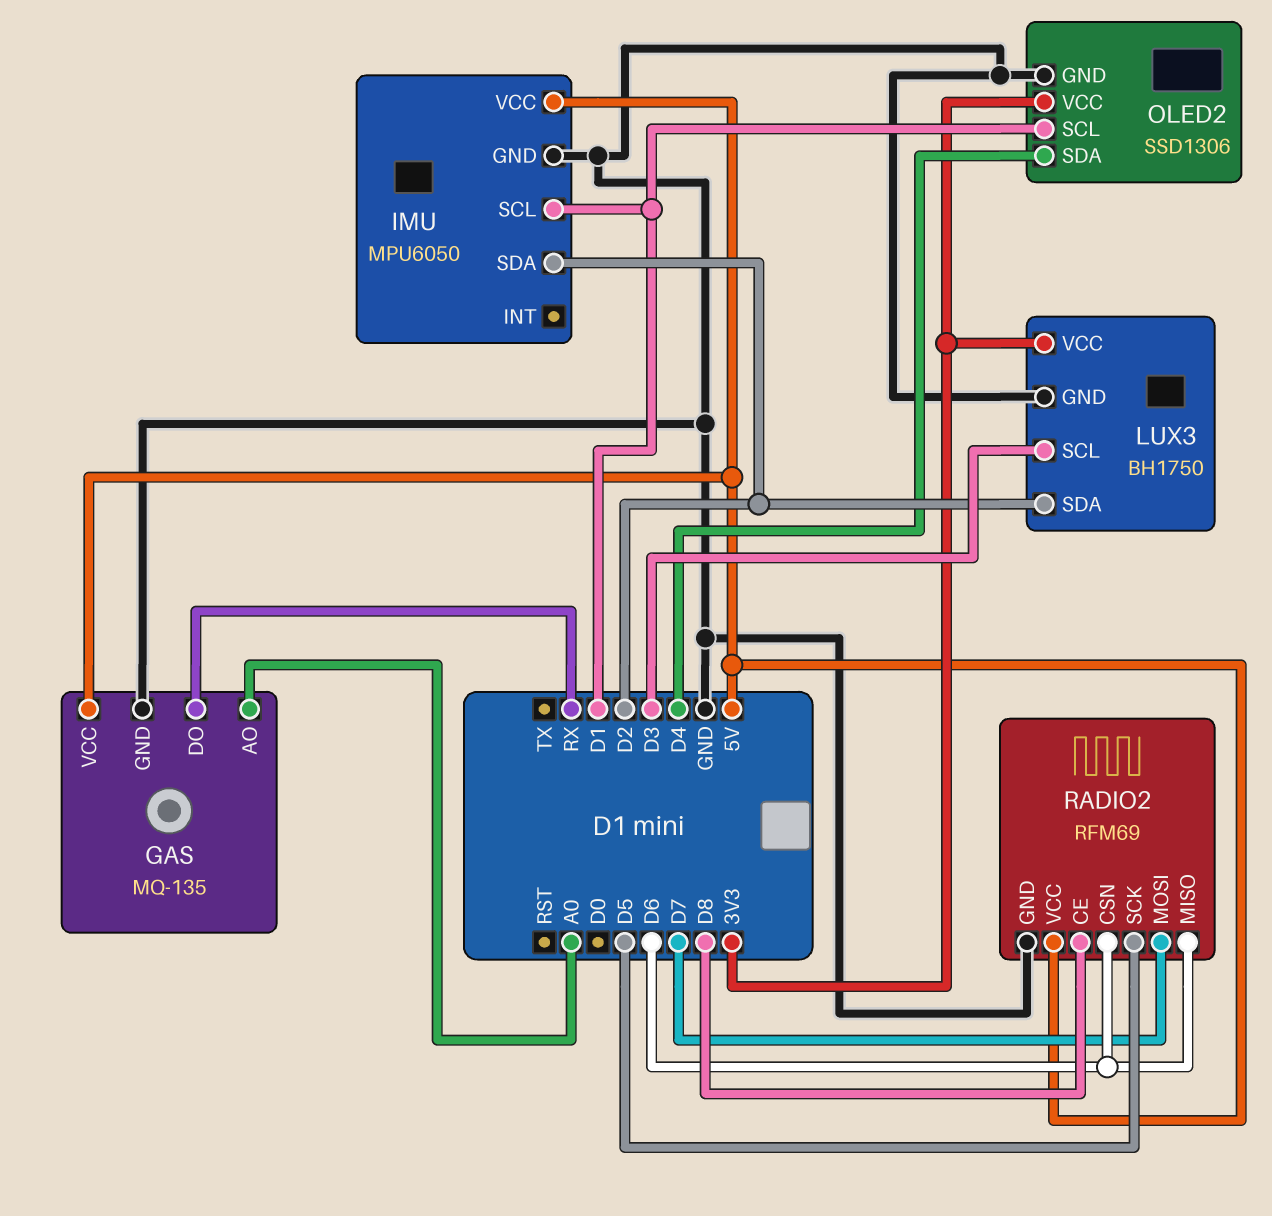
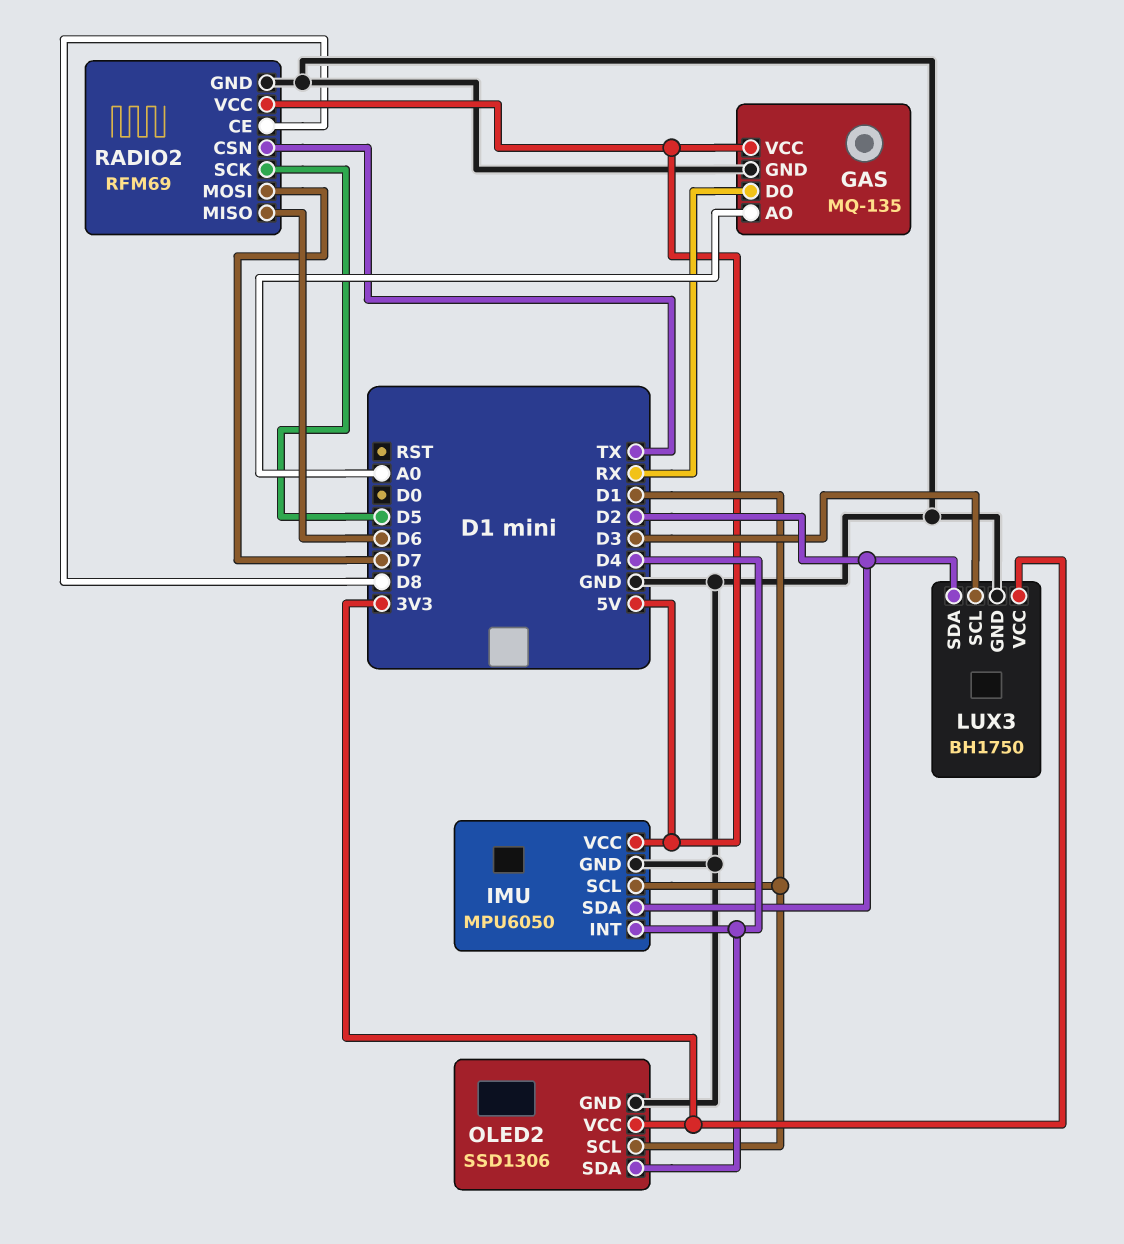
IMU pin INT: none -> D4
RADIO2 pin CSN: D6 -> TX

